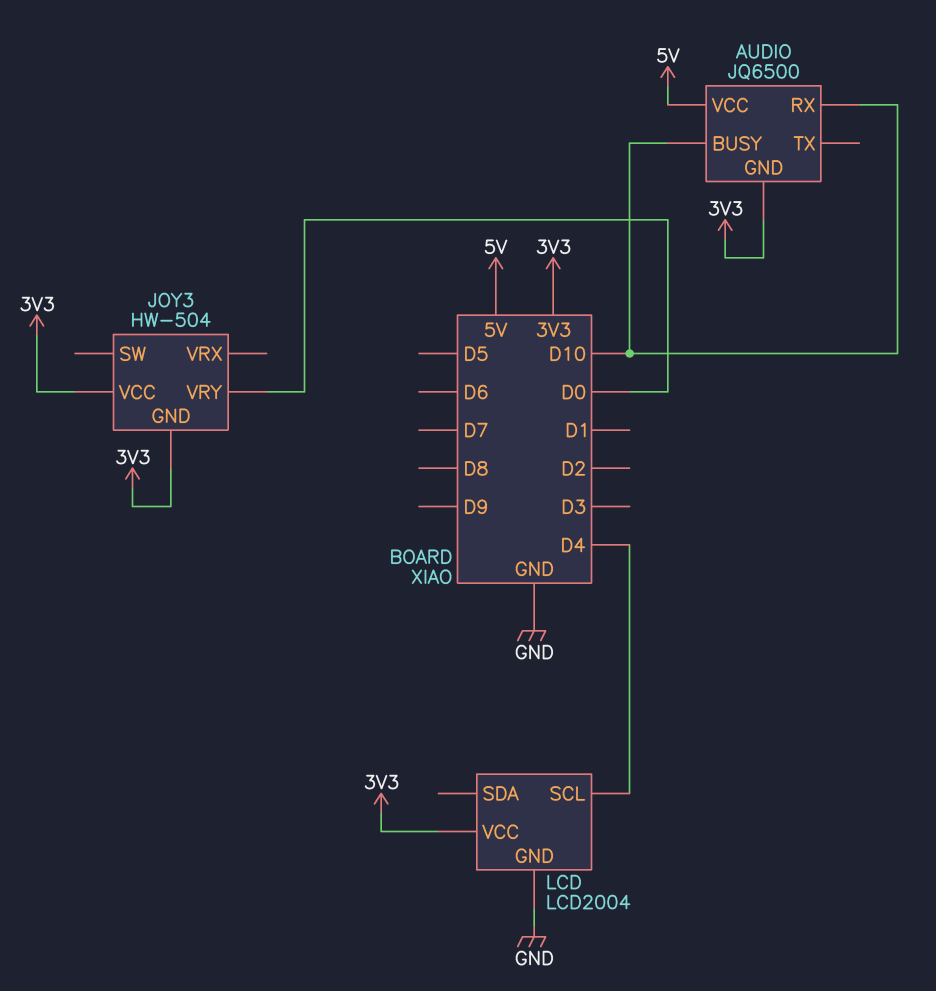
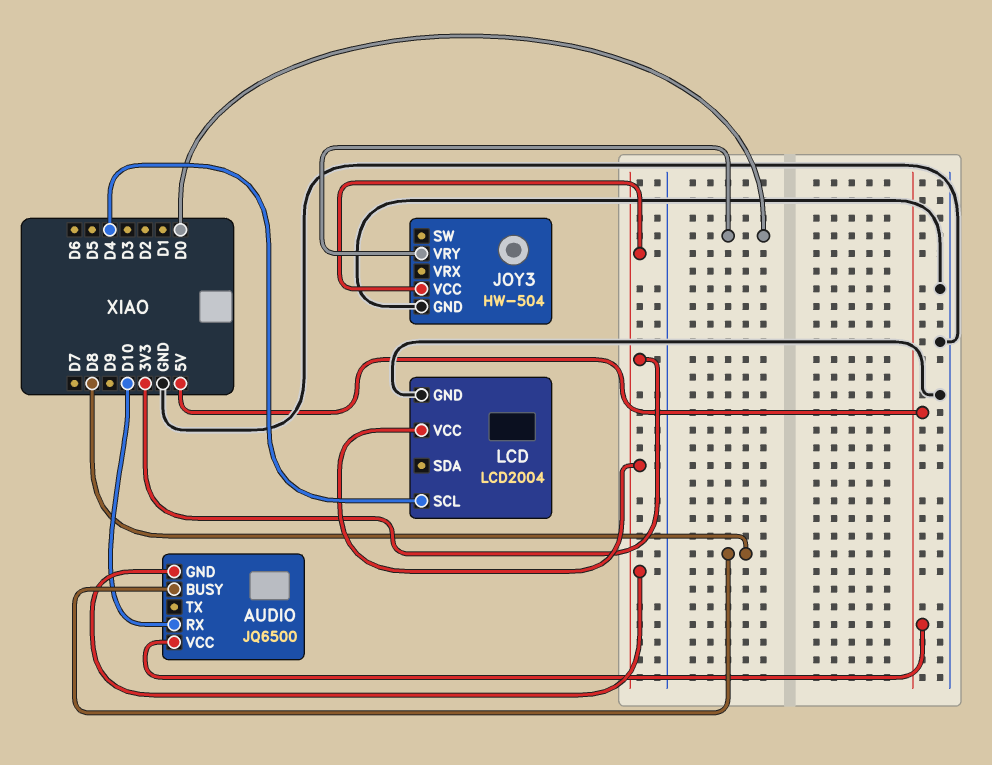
AUDIO pin BUSY: D10 -> D8
JOY3 pin GND: 3V3 -> GND

